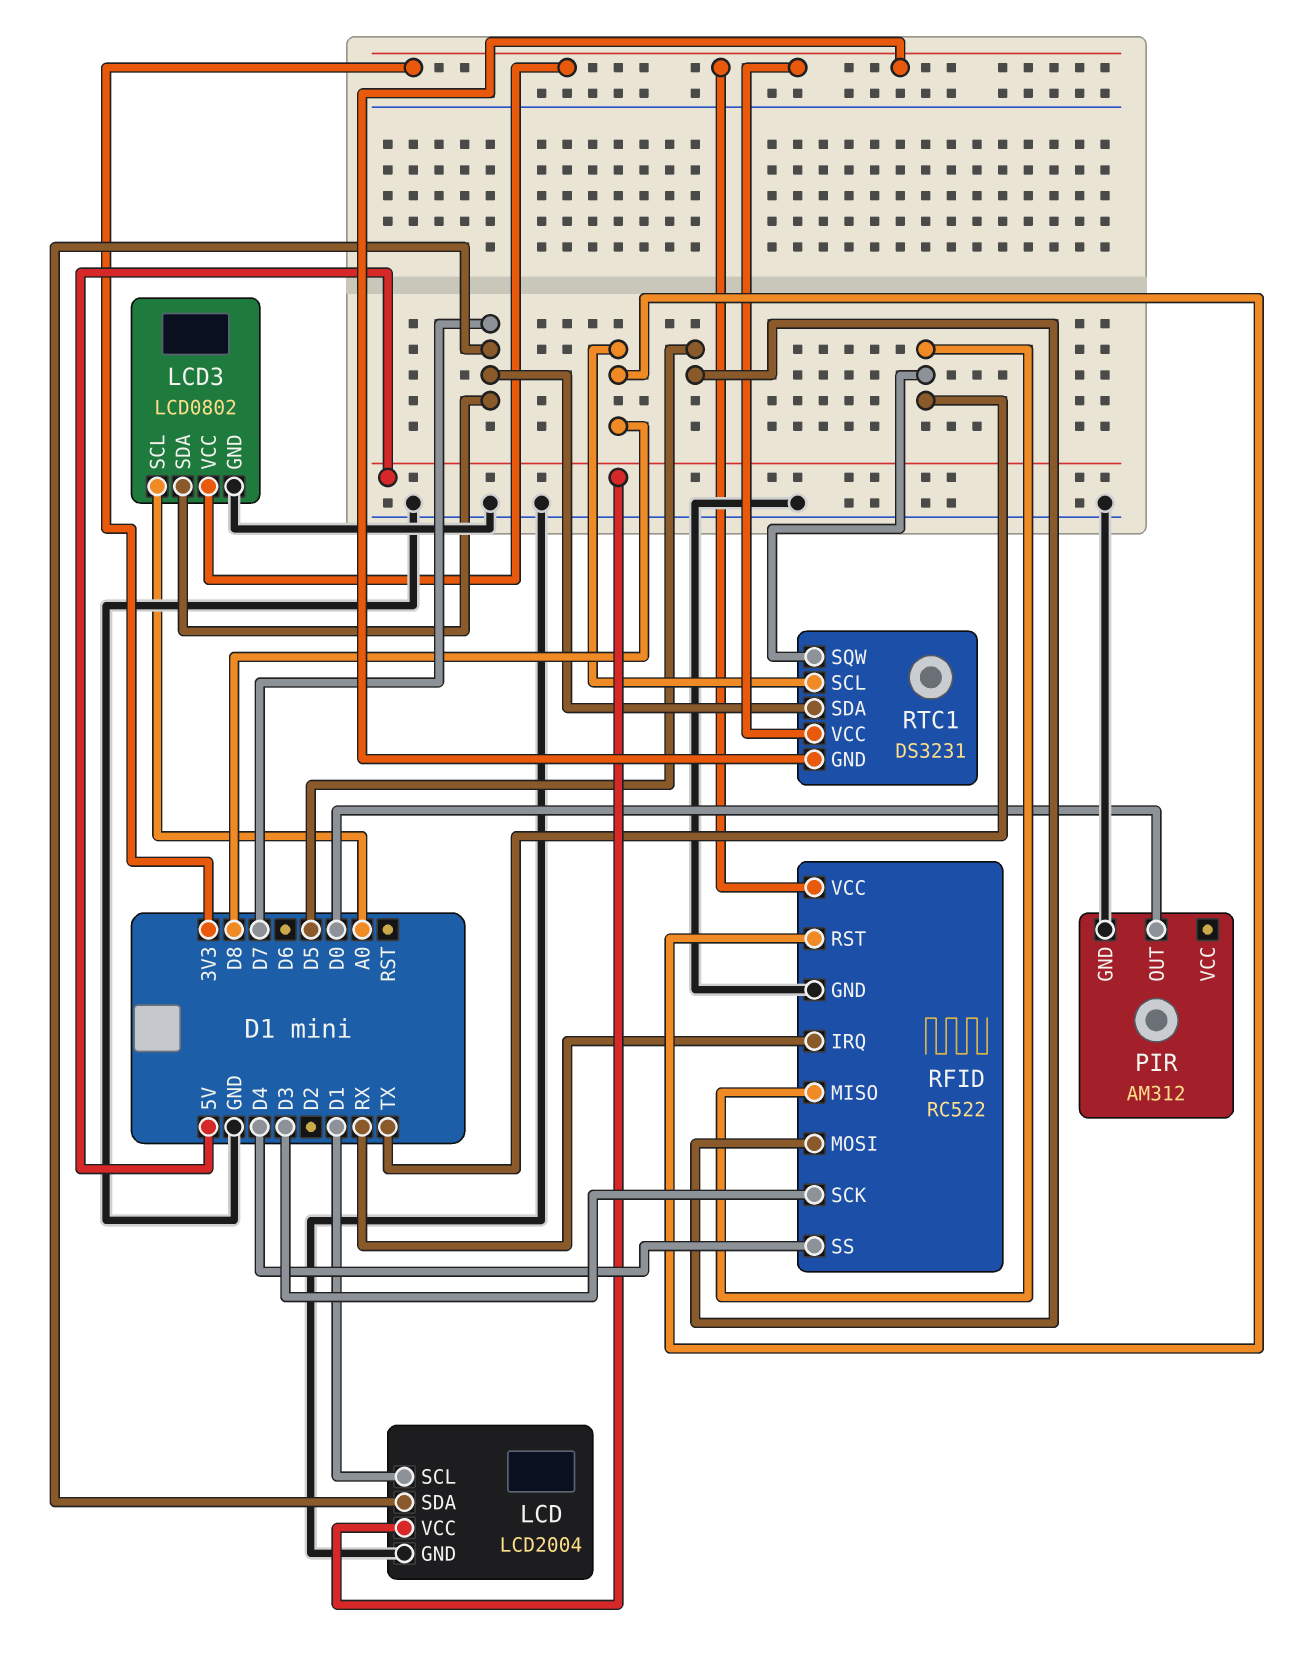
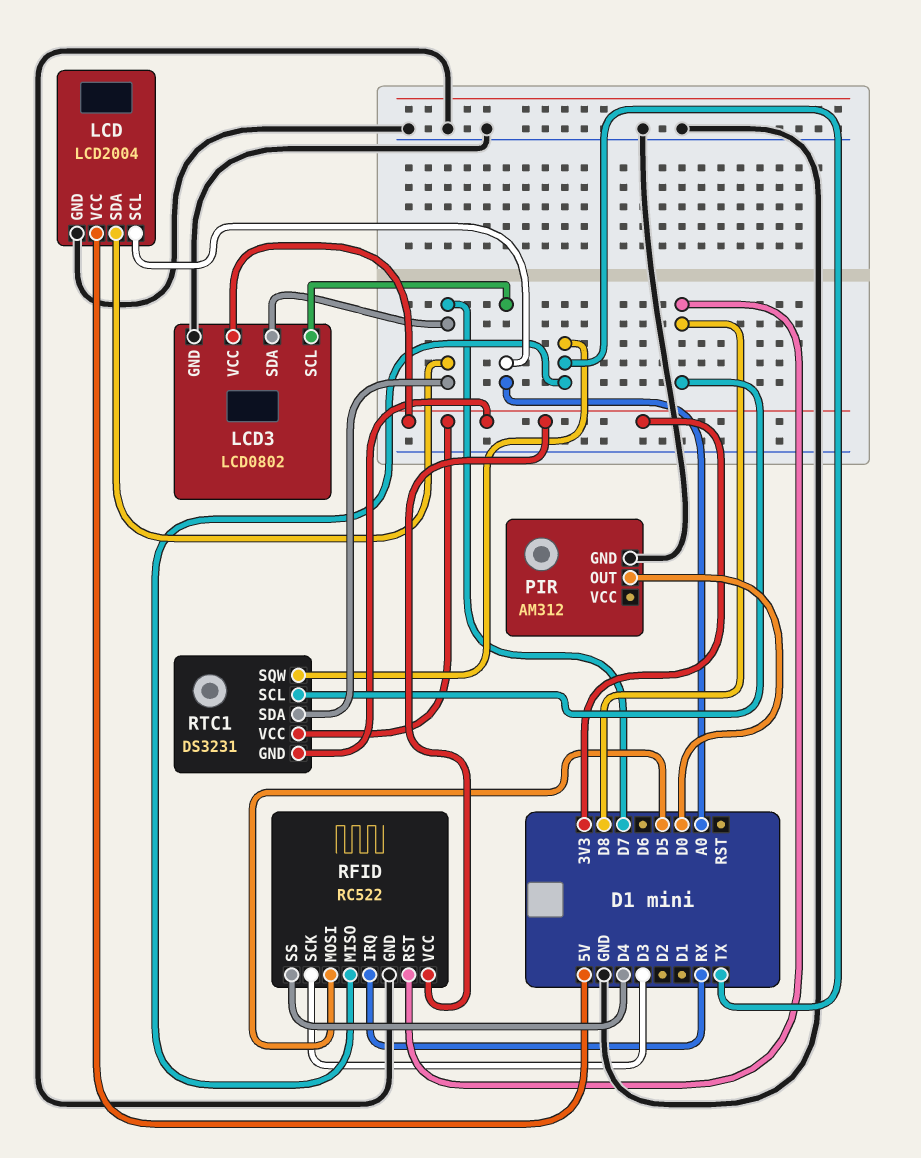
LCD pin SCL: D1 -> A0

